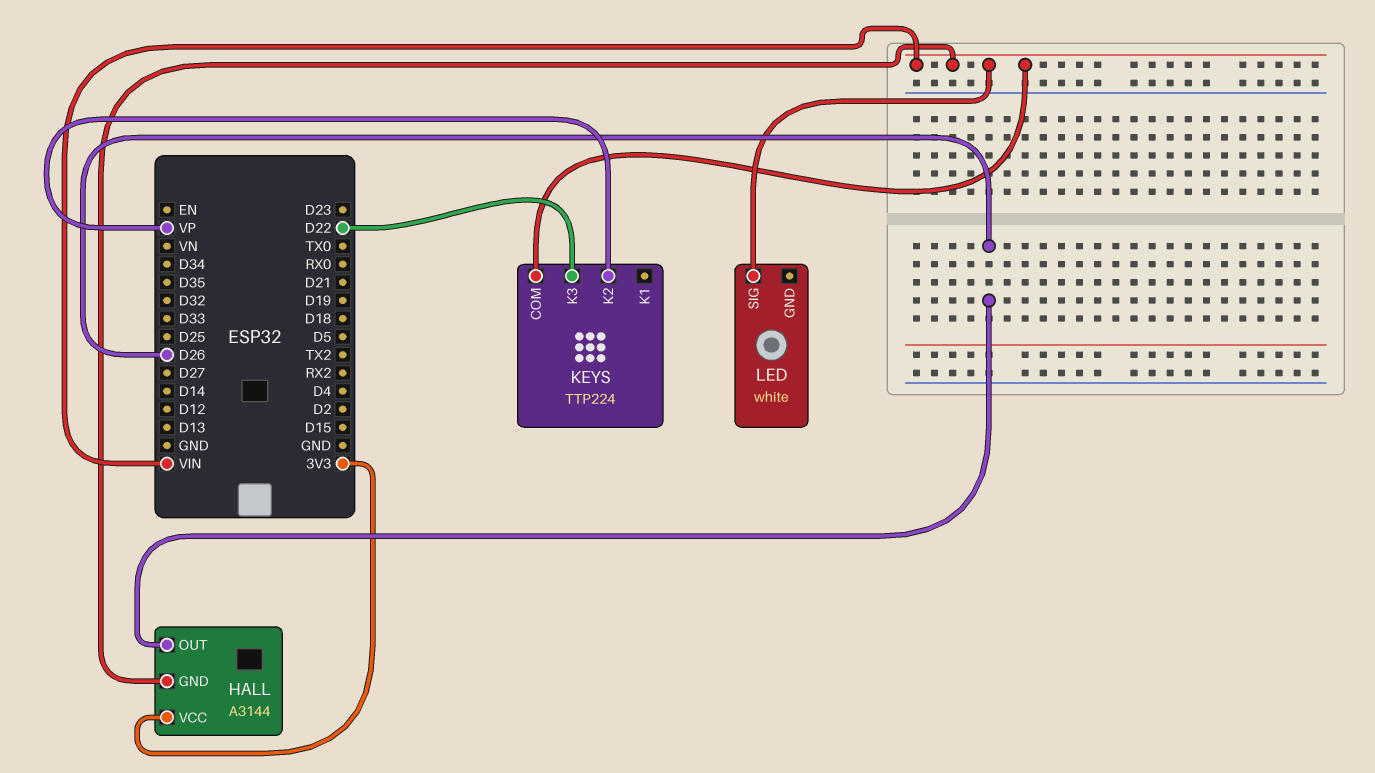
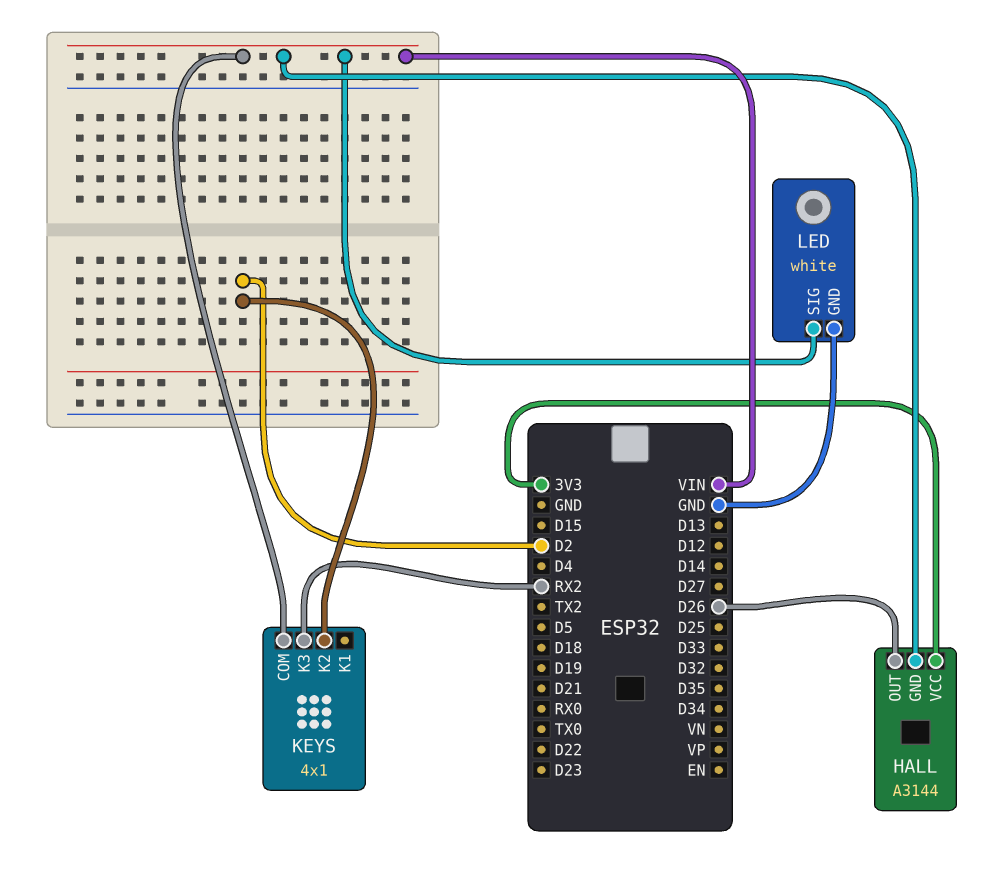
KEYS: TTP224 -> 4x1
KEYS pin K2: VP -> D2
KEYS pin K3: D22 -> RX2
LED pin GND: none -> GND

